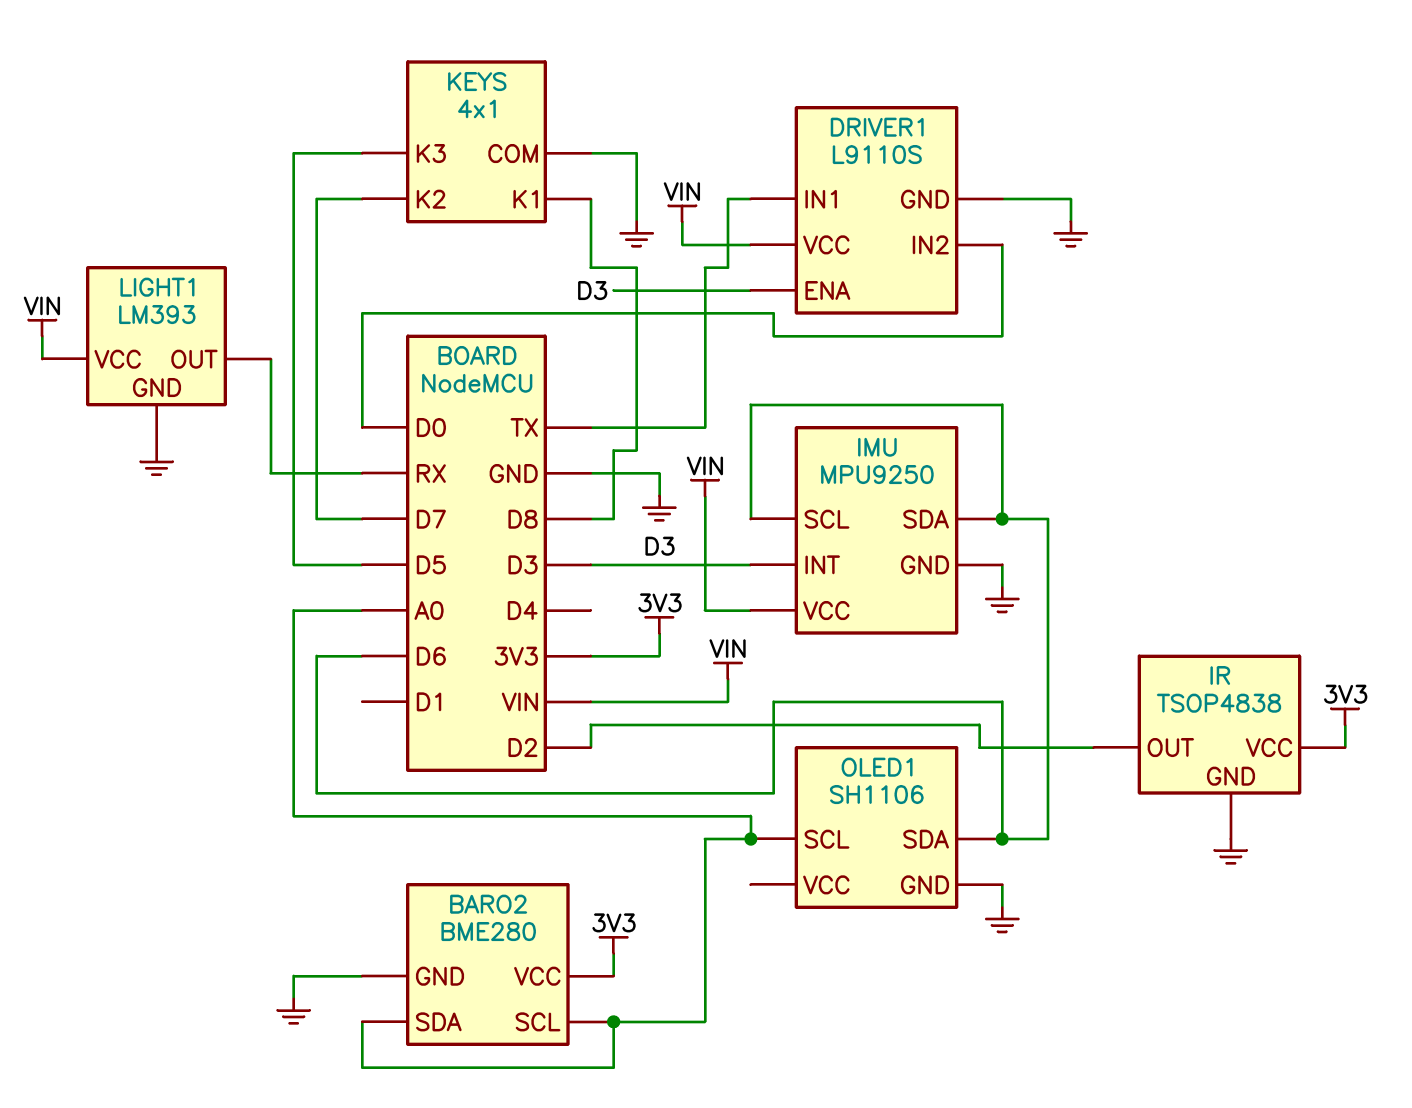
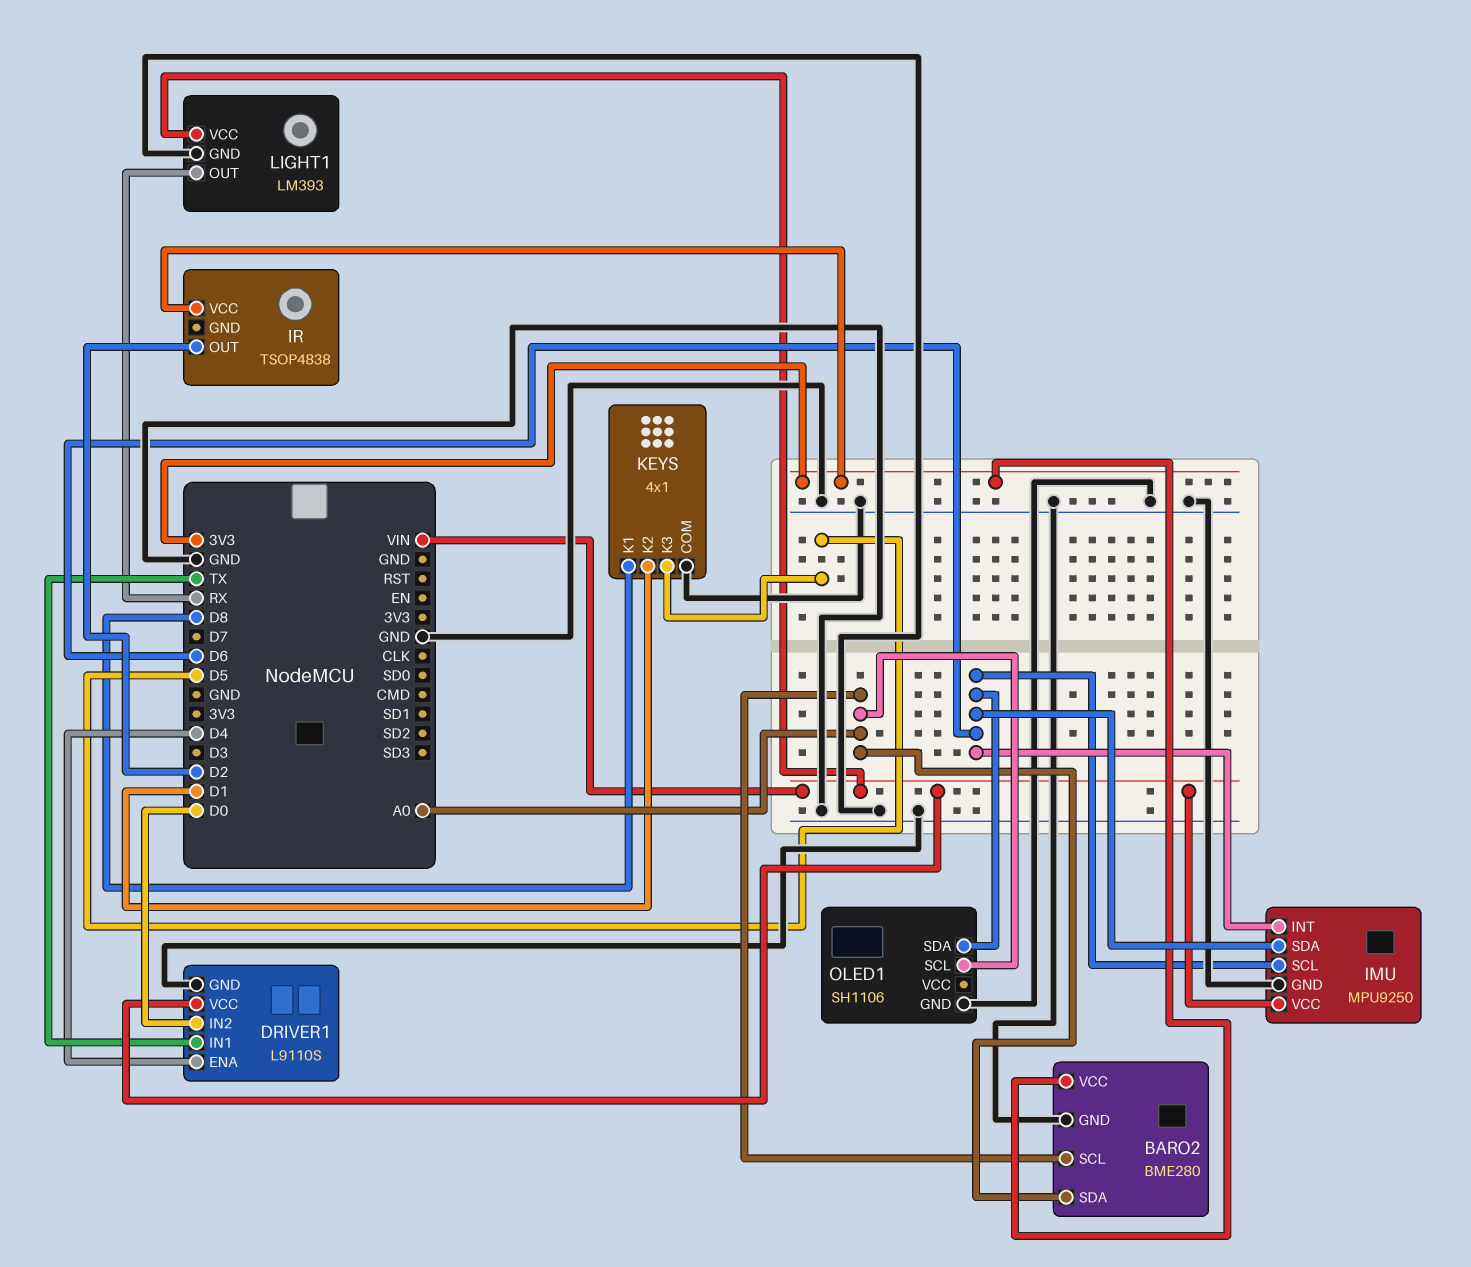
DRIVER1 pin ENA: D3 -> D4
IMU pin INT: D3 -> D6
IR pin GND: GND -> none
KEYS pin K2: D7 -> D1

